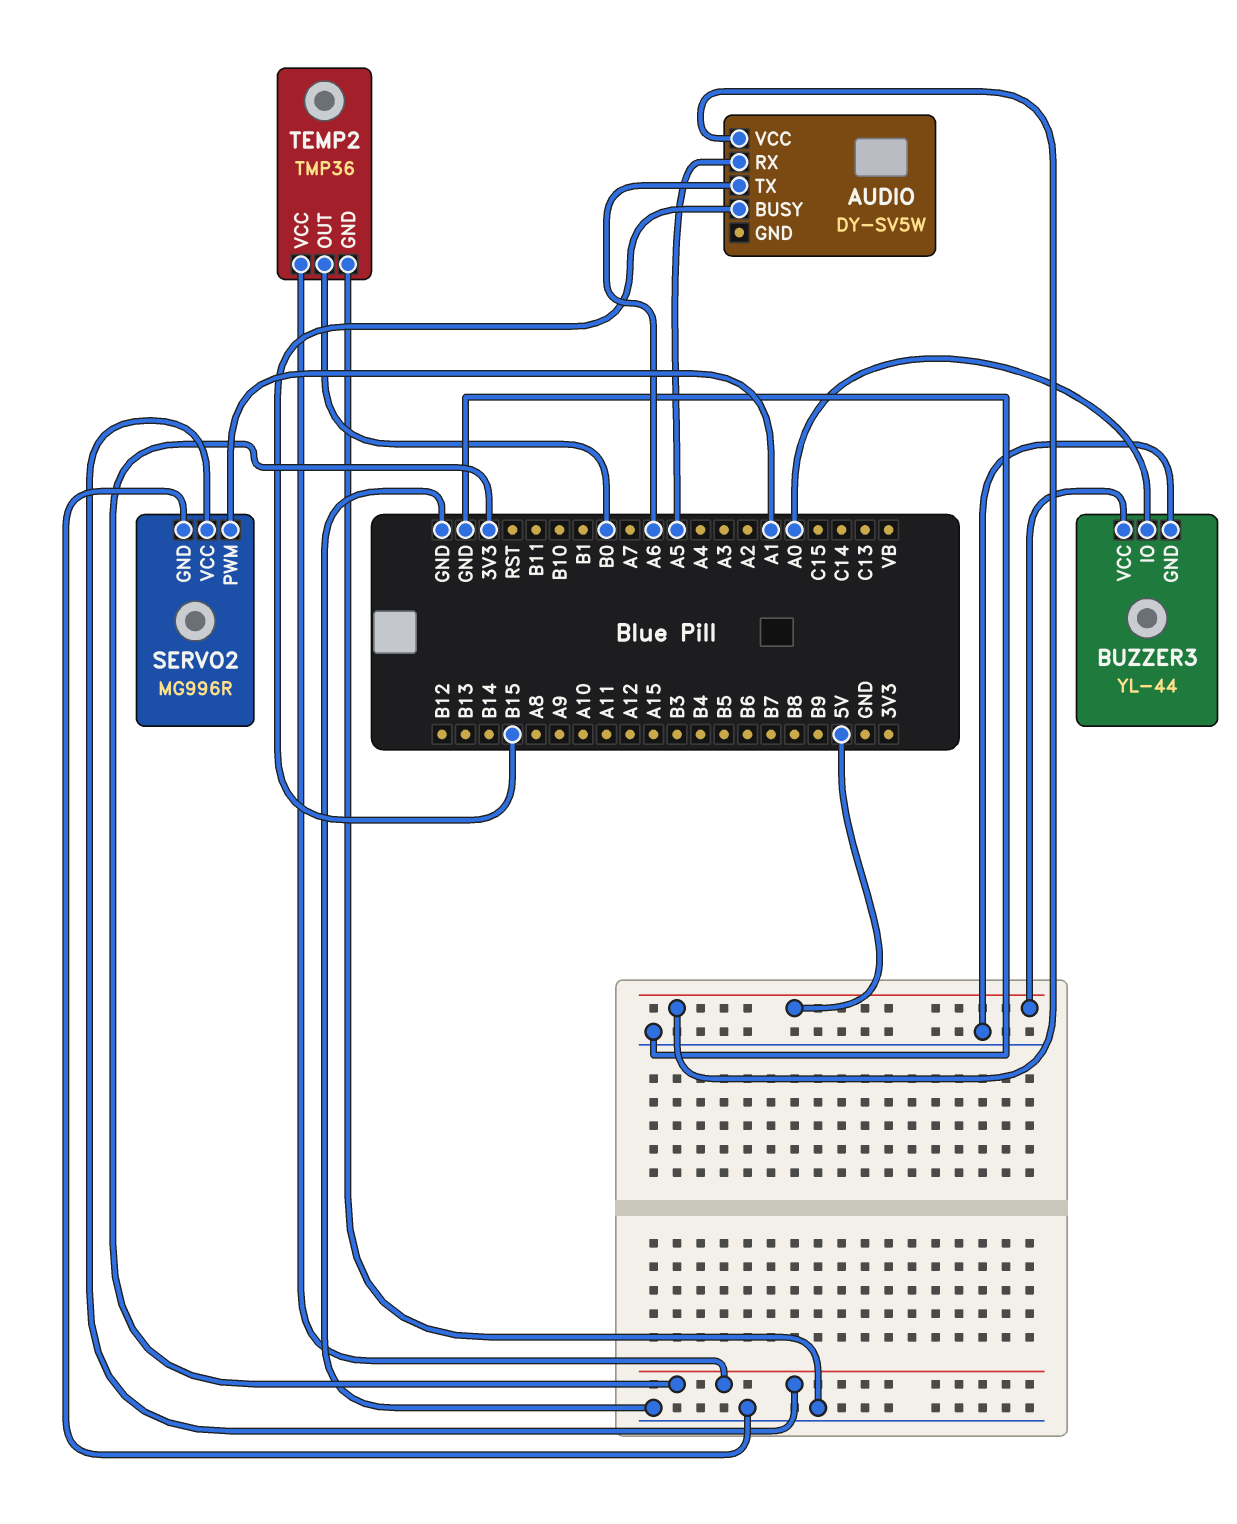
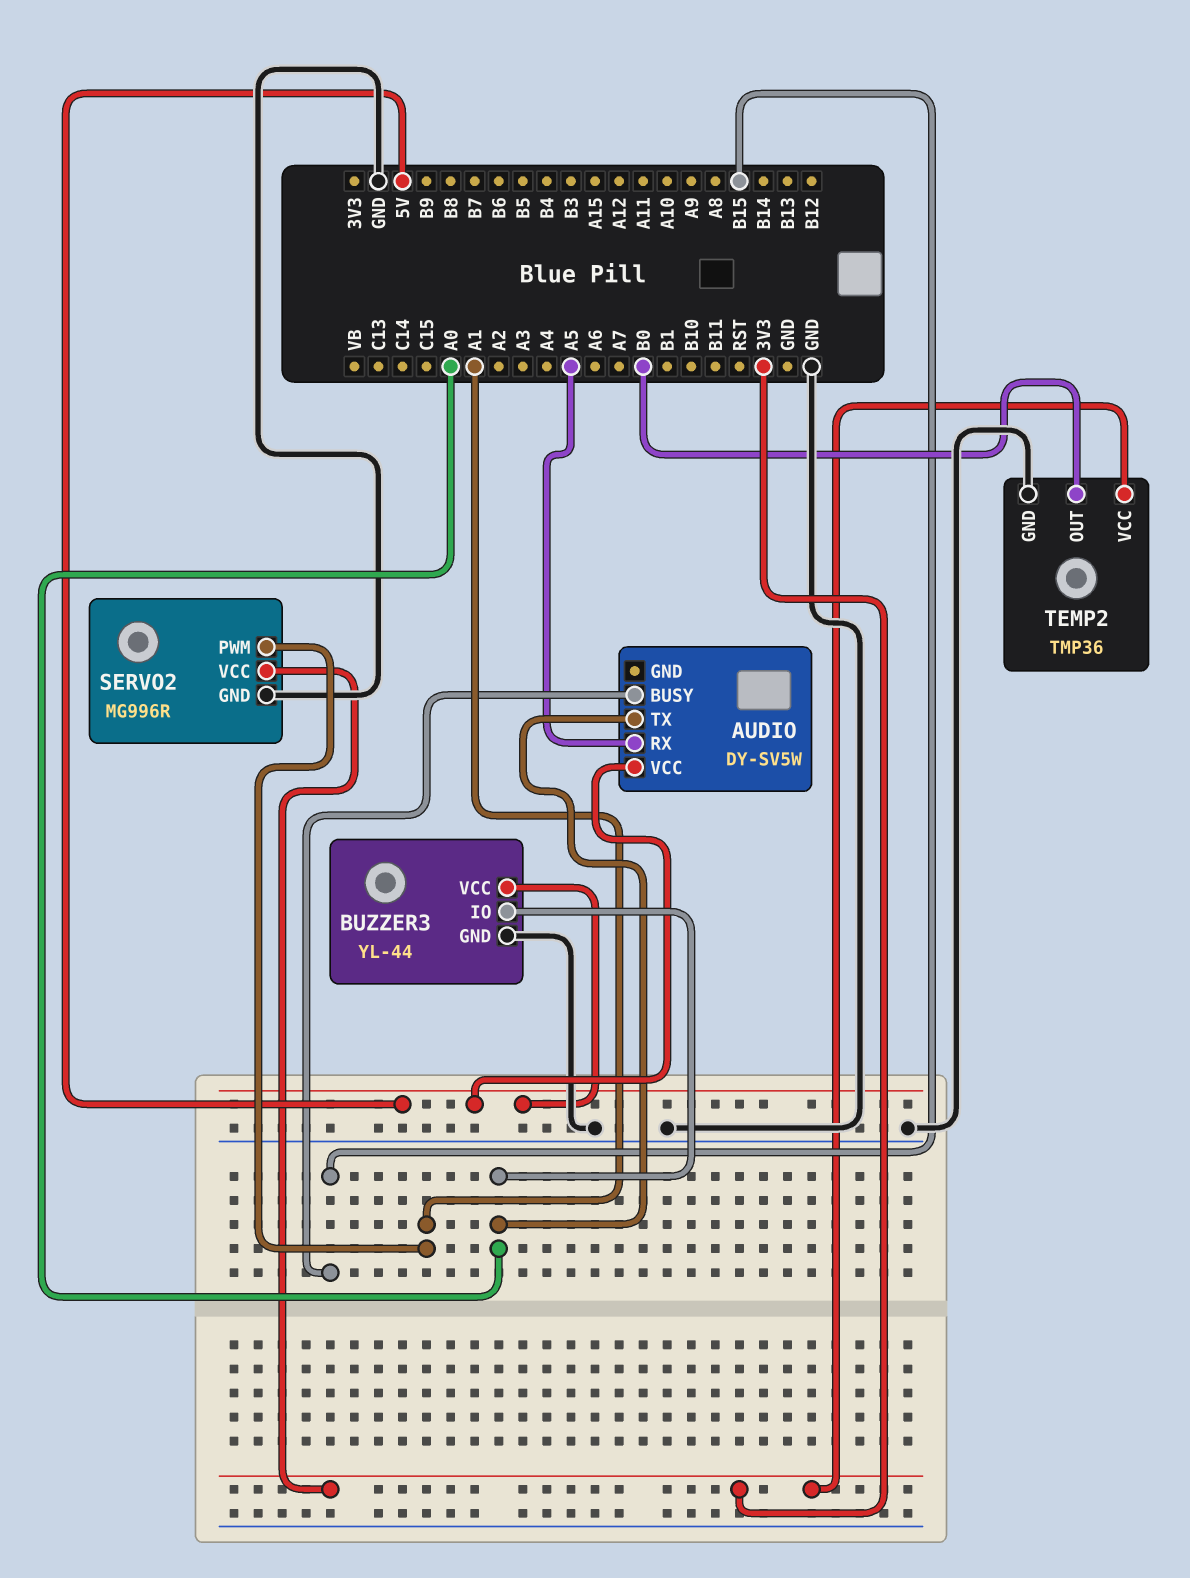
AUDIO pin TX: A6 -> A0

